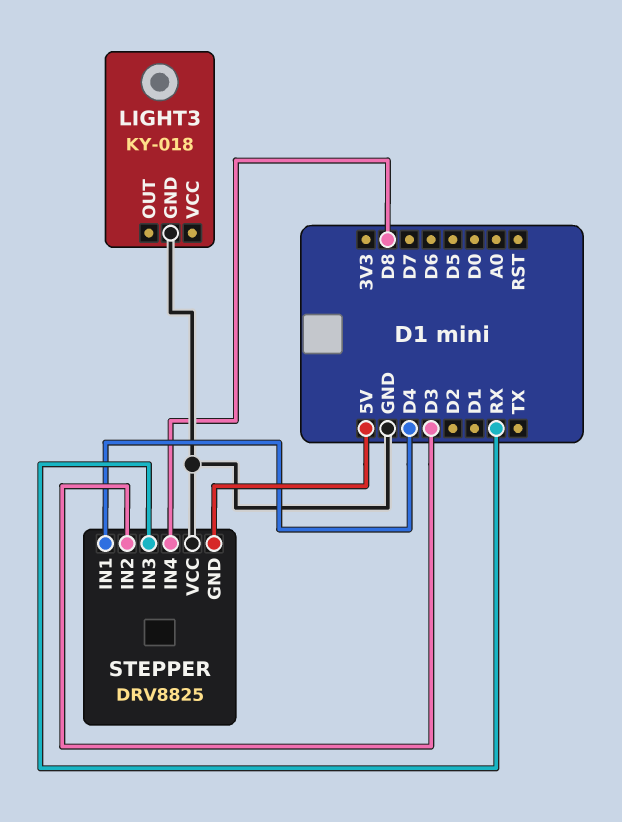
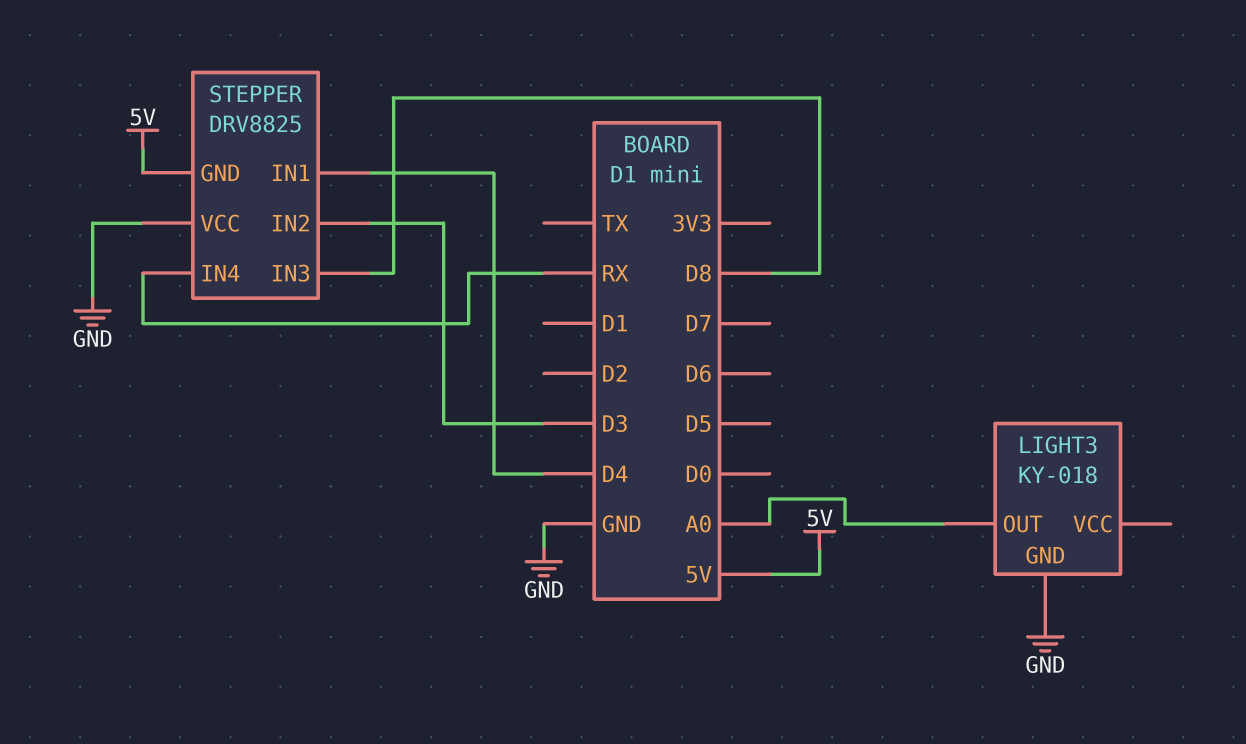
LIGHT3 pin OUT: none -> A0
STEPPER pin IN3: RX -> D8
STEPPER pin IN4: D8 -> RX

